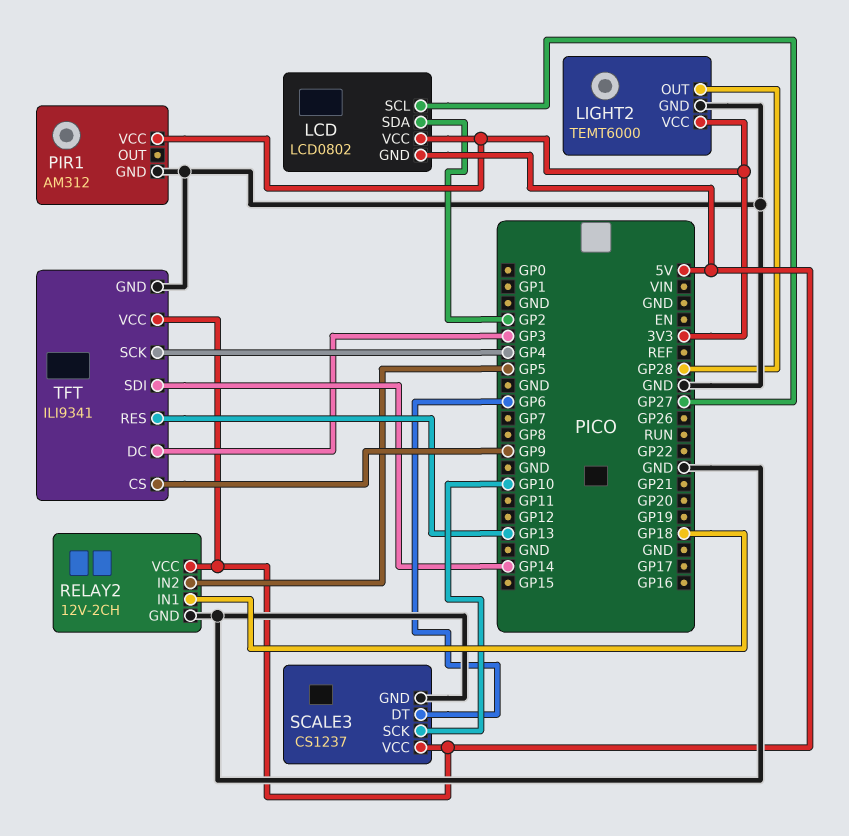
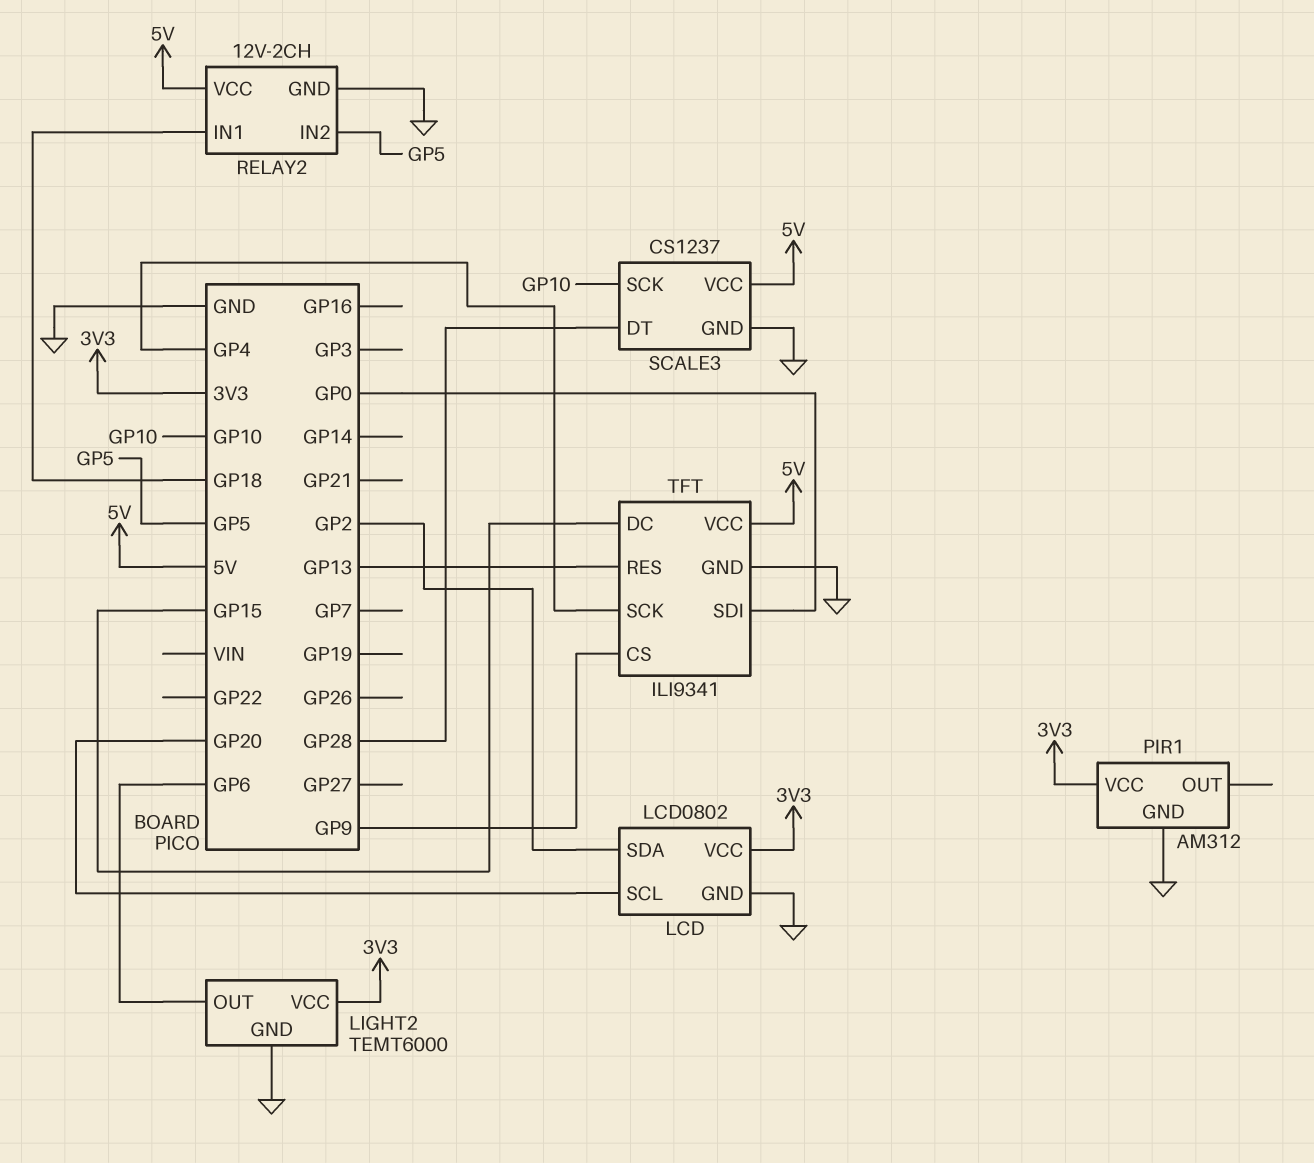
LCD pin GND: 5V -> GND
LCD pin SCL: GP27 -> GP20
LIGHT2 pin OUT: GP28 -> GP6
SCALE3 pin DT: GP6 -> GP28
TFT pin DC: GP3 -> GP15
TFT pin SDI: GP14 -> GP0

